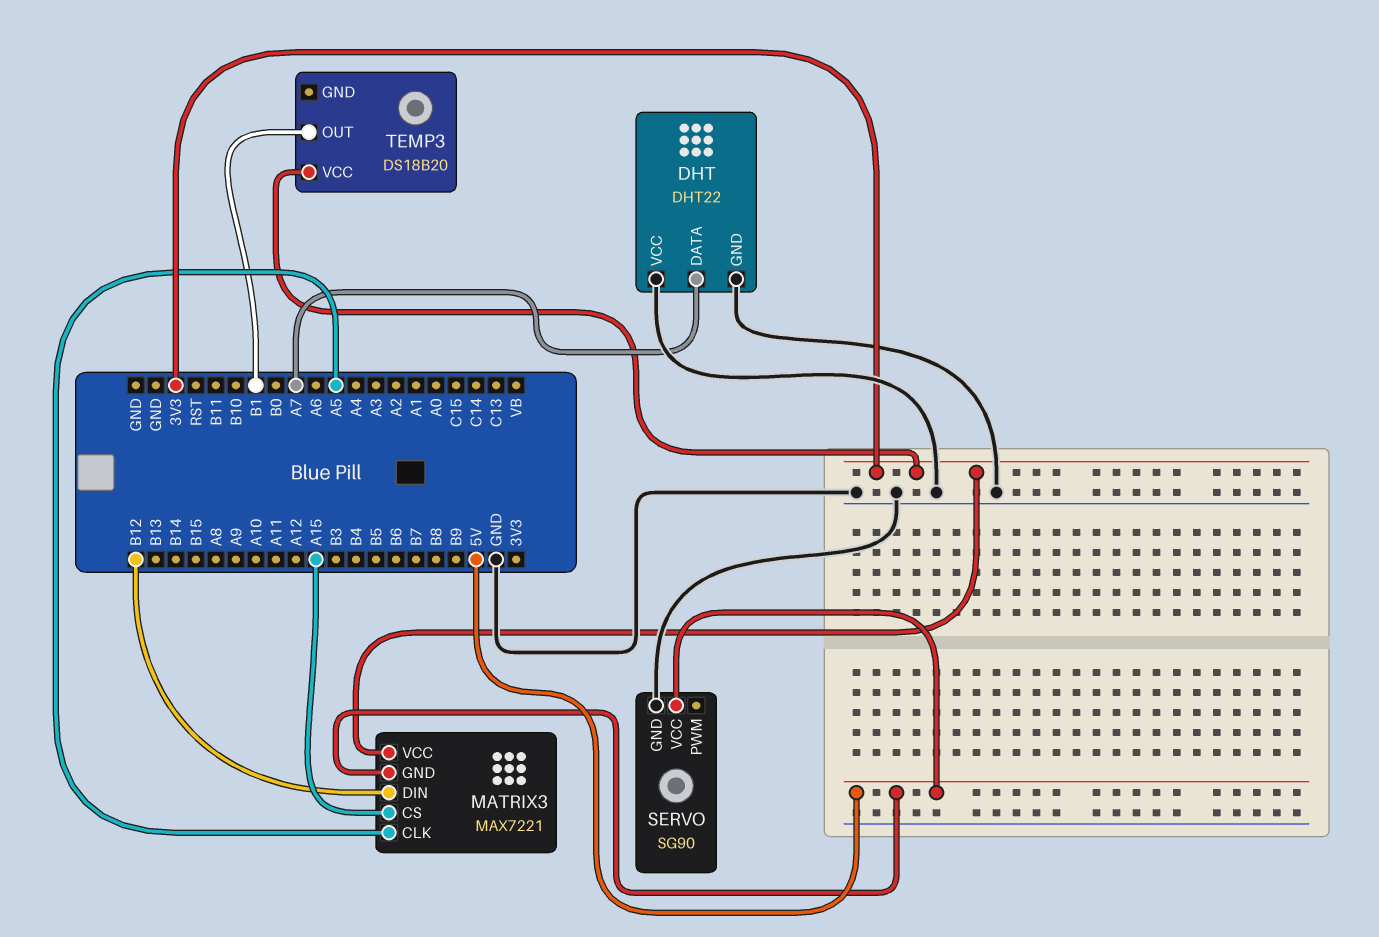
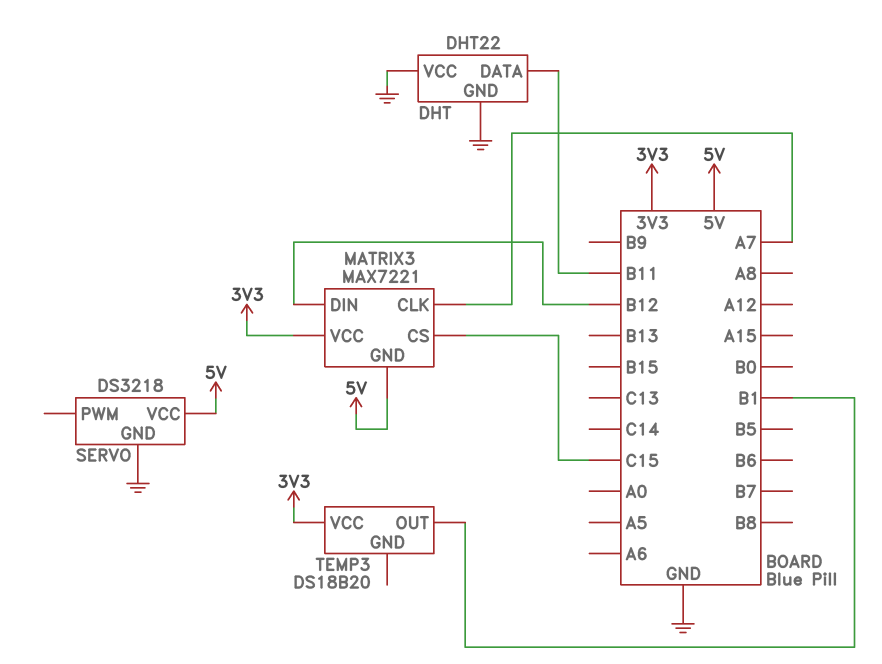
DHT pin DATA: A7 -> B11
MATRIX3 pin CLK: A5 -> A7
MATRIX3 pin CS: A15 -> C15
SERVO: SG90 -> DS3218

